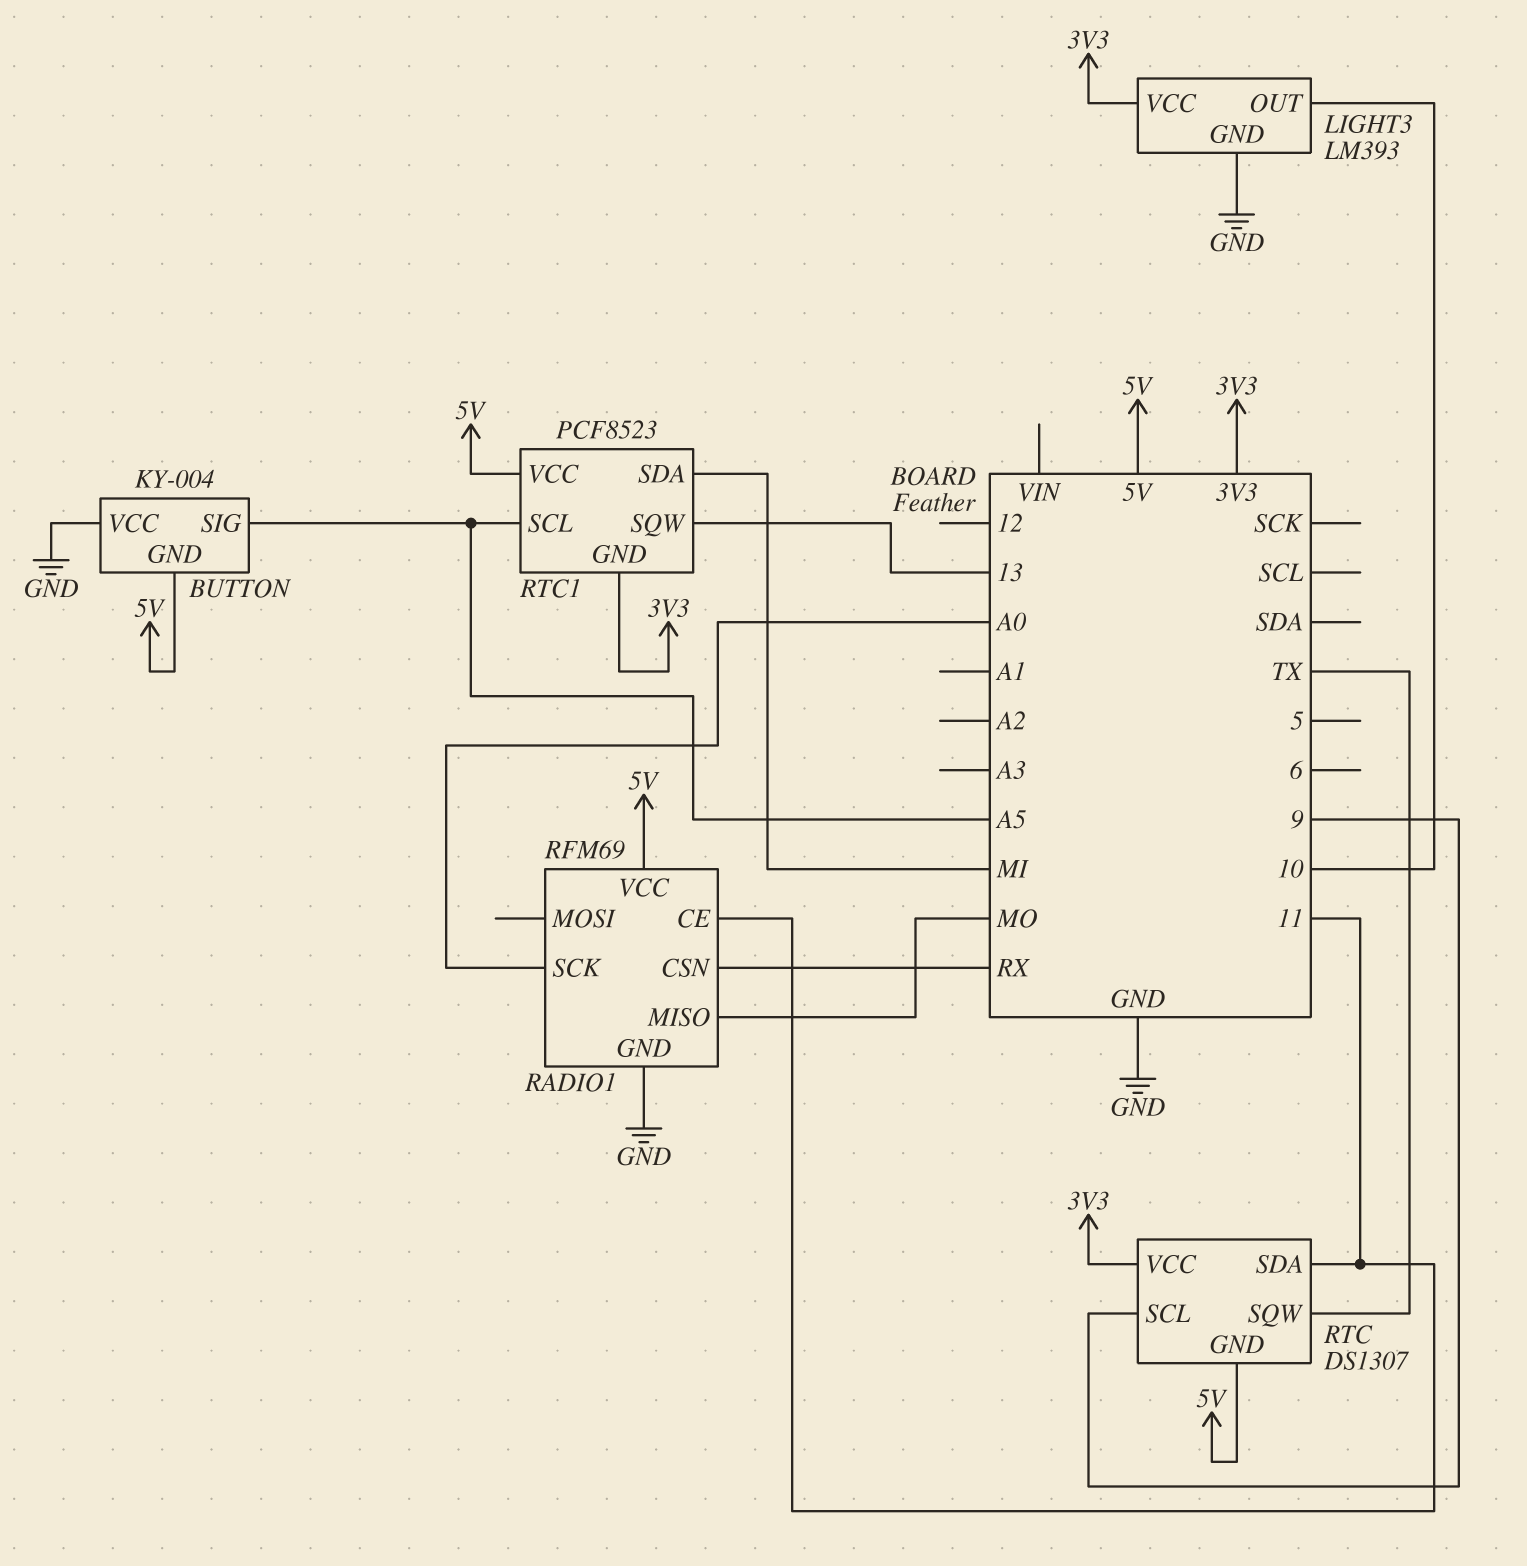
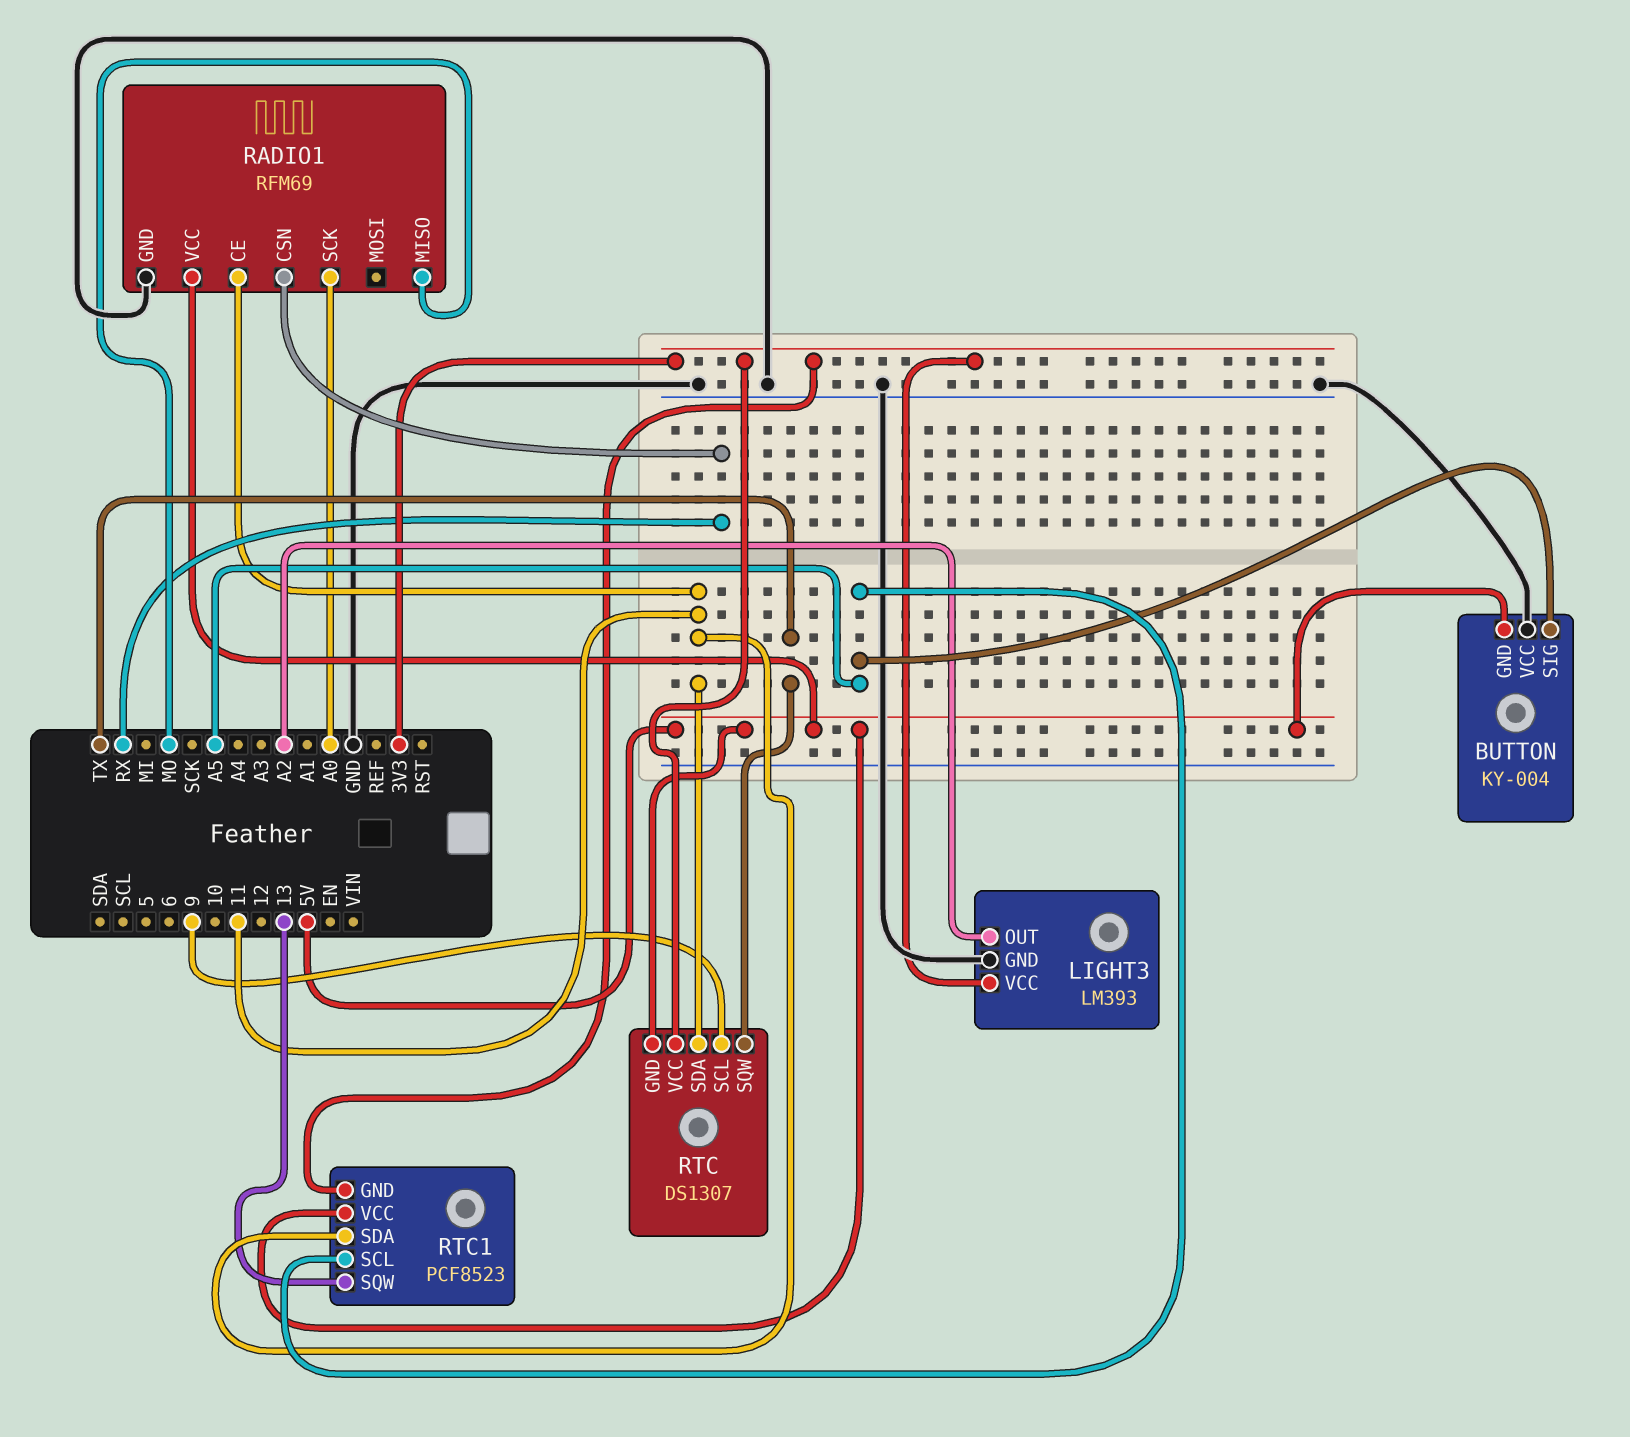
LIGHT3 pin OUT: 10 -> A2
RTC1 pin SDA: MI -> 11

